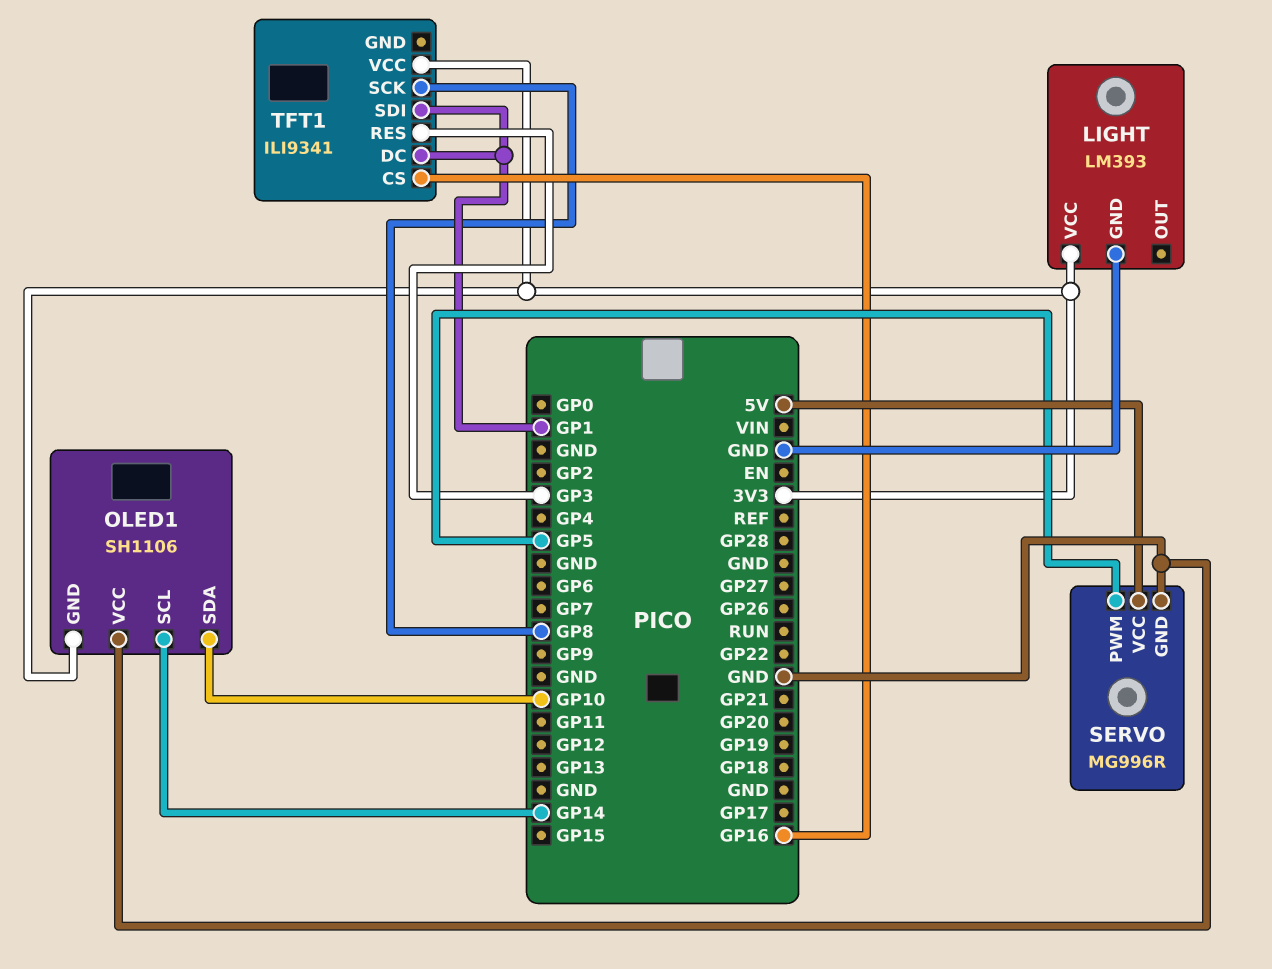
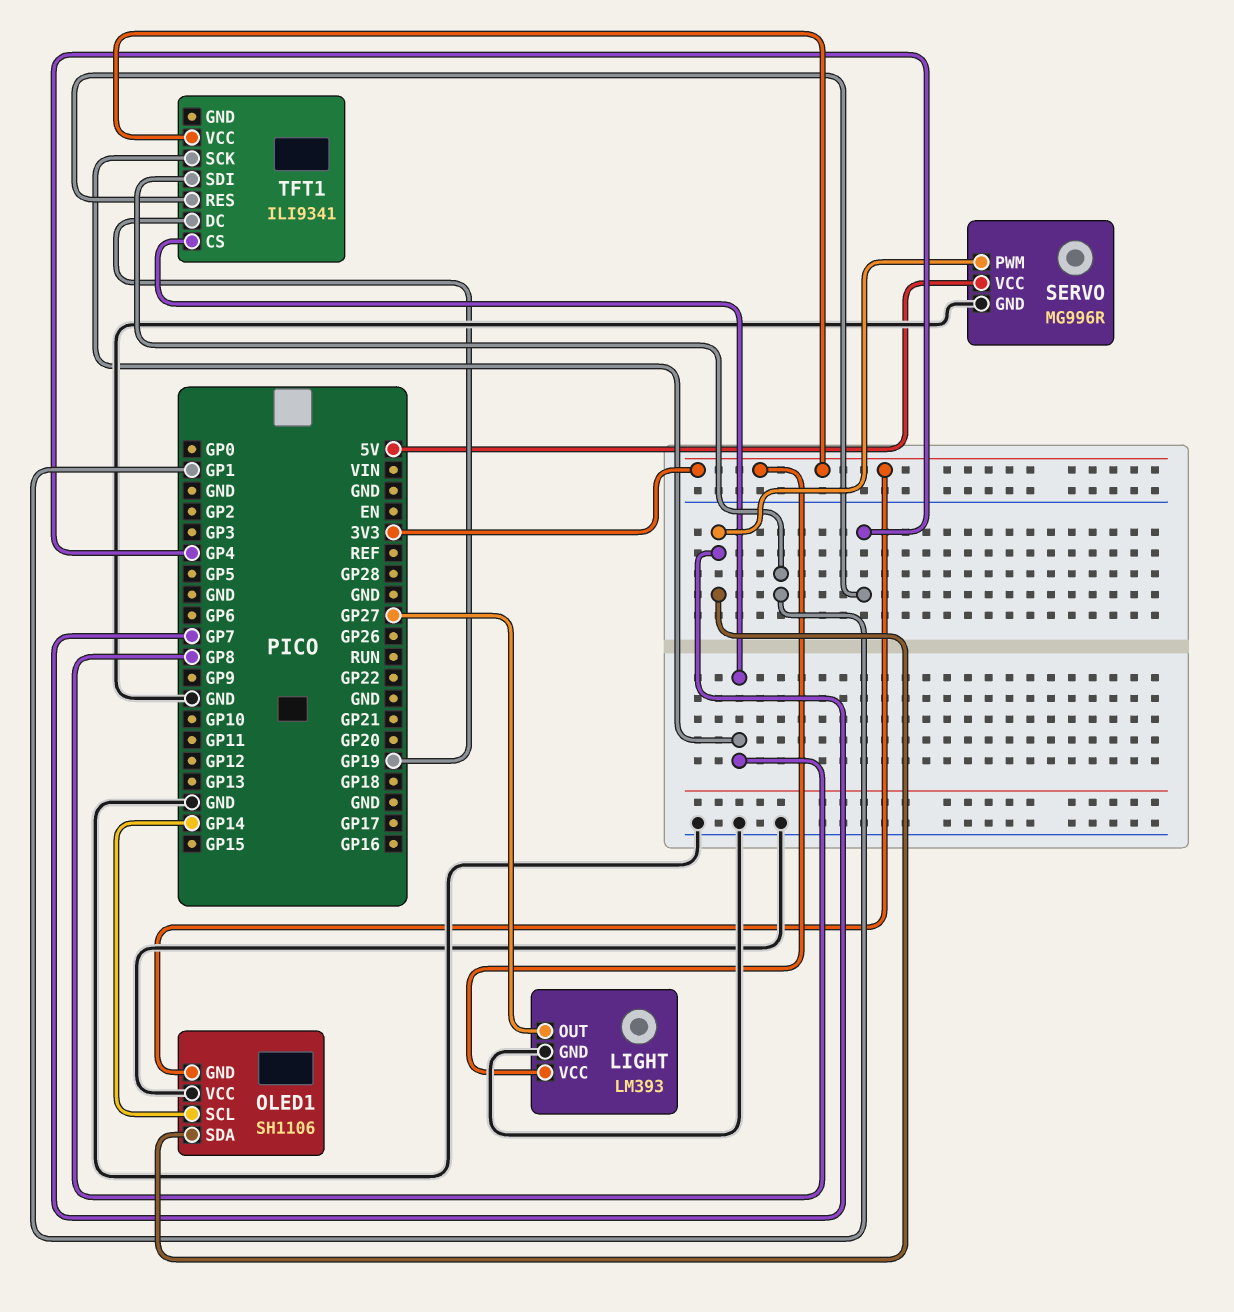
LIGHT pin OUT: none -> GP27
OLED1 pin SDA: GP10 -> GP7
SERVO pin PWM: GP5 -> GP7
TFT1 pin CS: GP16 -> GP8
TFT1 pin DC: GP1 -> GP19
TFT1 pin RES: GP3 -> GP4

